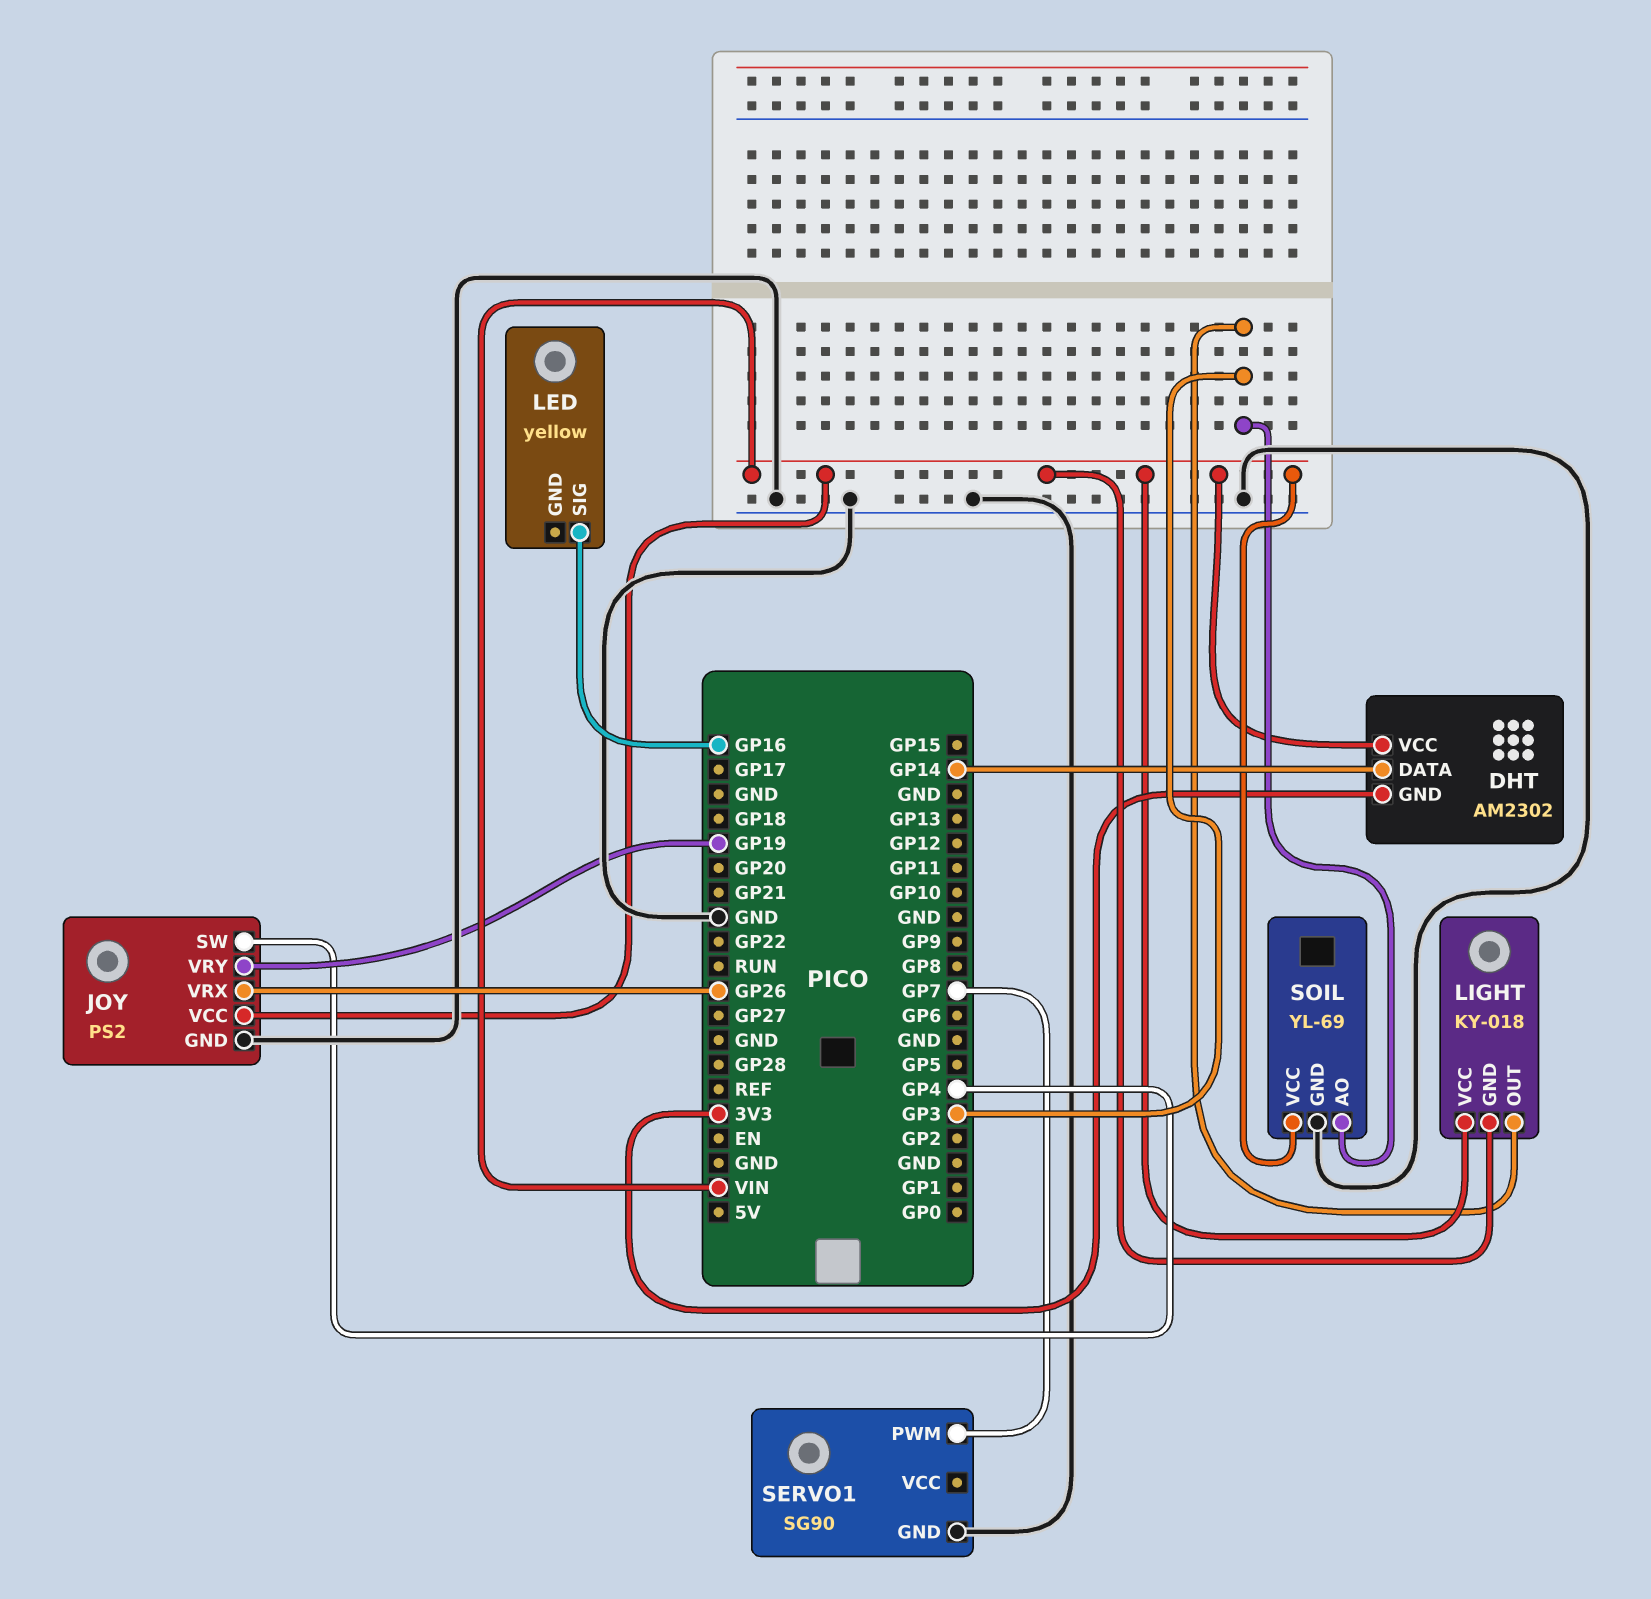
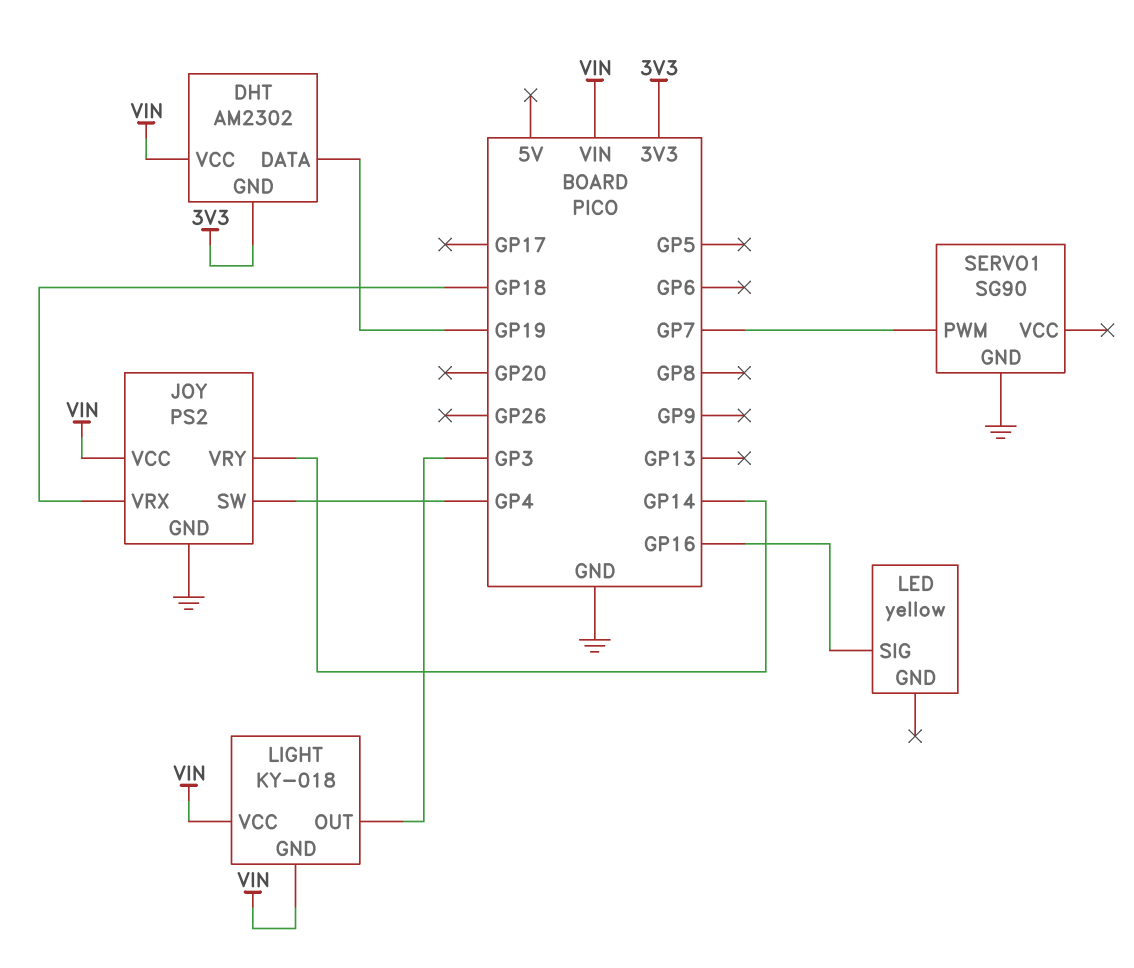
DHT pin DATA: GP14 -> GP19
JOY pin VRX: GP26 -> GP18
JOY pin VRY: GP19 -> GP14
SOIL: YL-69 -> none
SOIL pin AO: GP3 -> none
SOIL pin GND: GND -> none
SOIL pin VCC: VIN -> none

